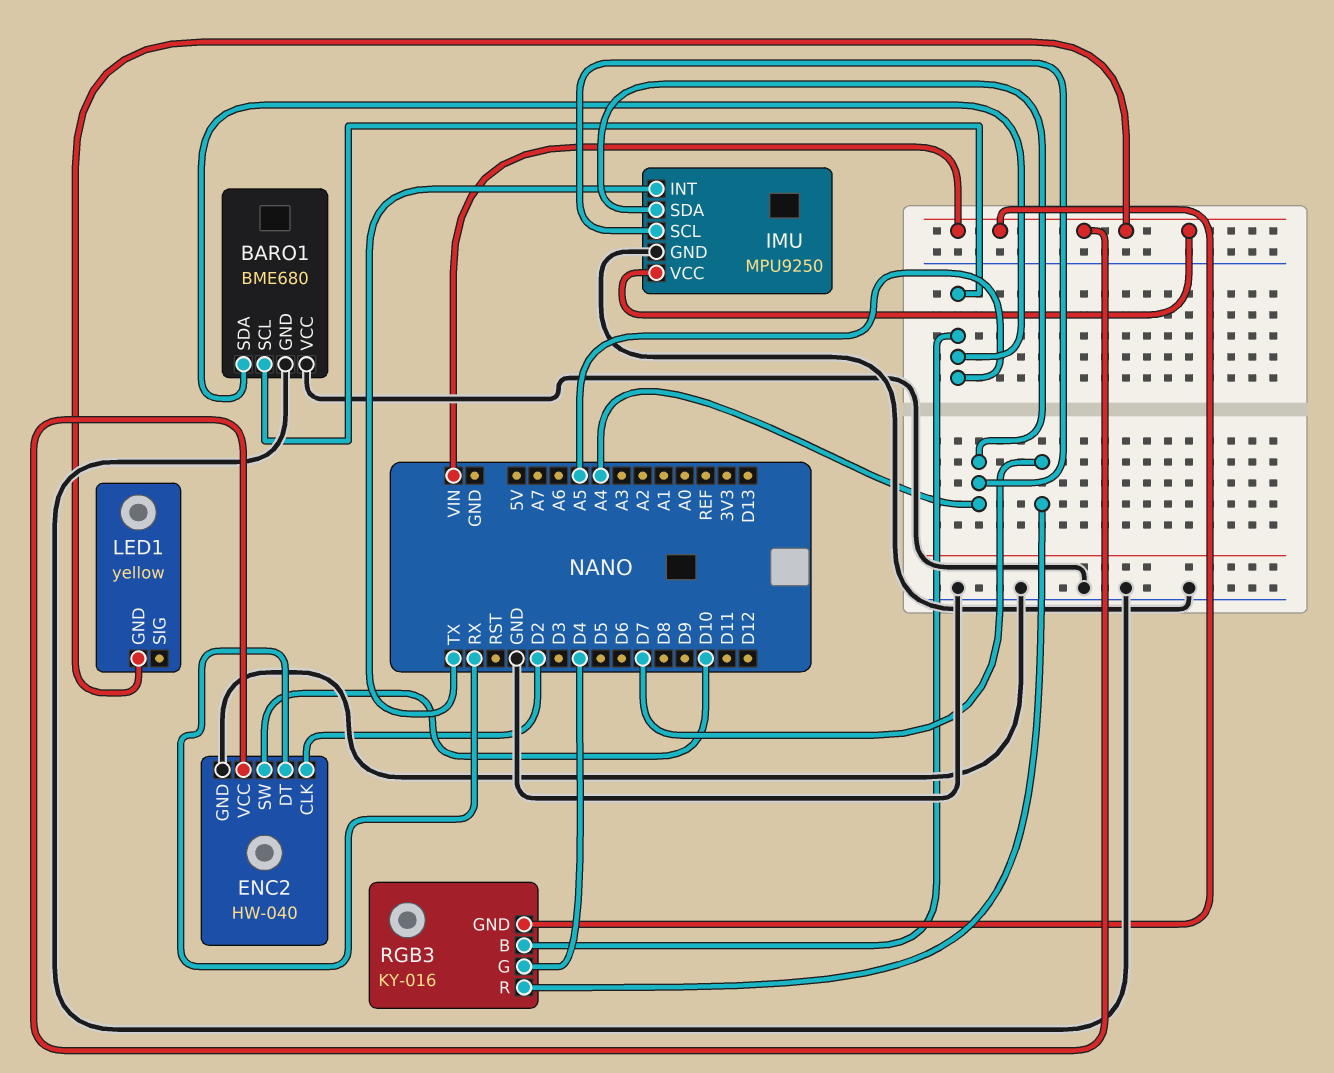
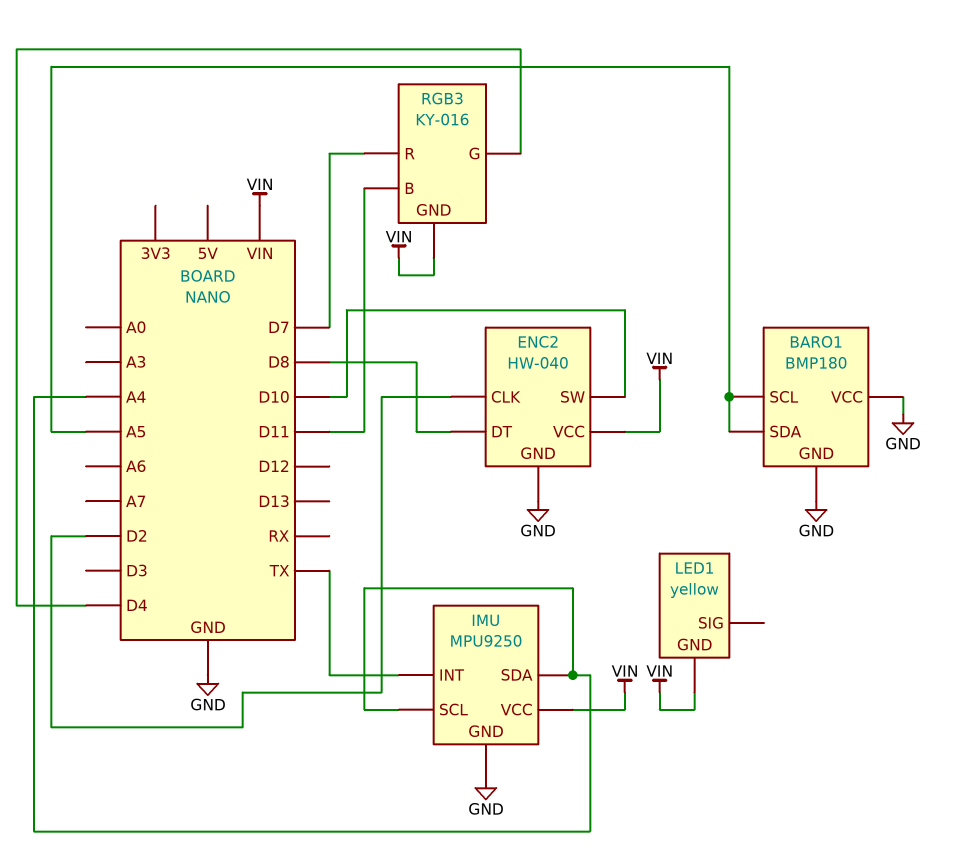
BARO1: BME680 -> BMP180
ENC2 pin DT: RX -> D8
RGB3 pin B: A5 -> D11

